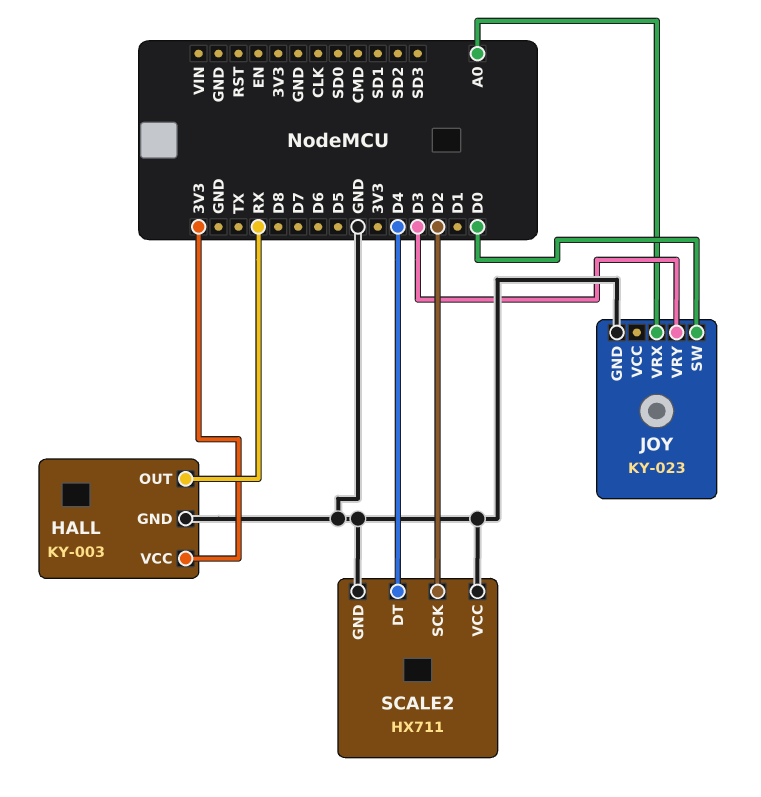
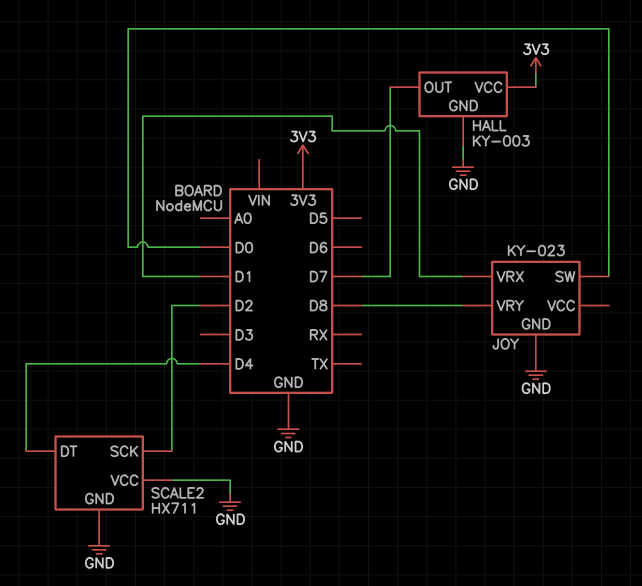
HALL pin OUT: RX -> D7
JOY pin VRX: A0 -> D1
JOY pin VRY: D3 -> D8

